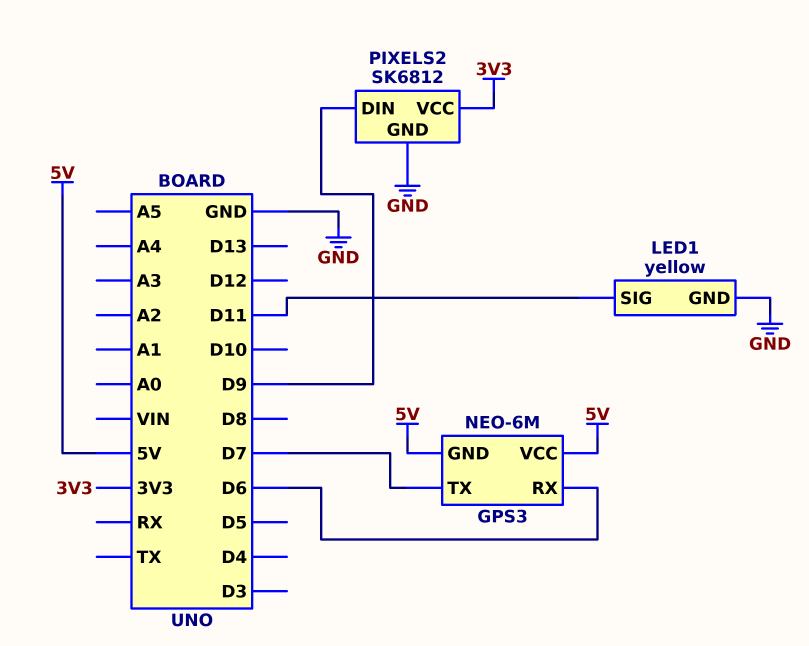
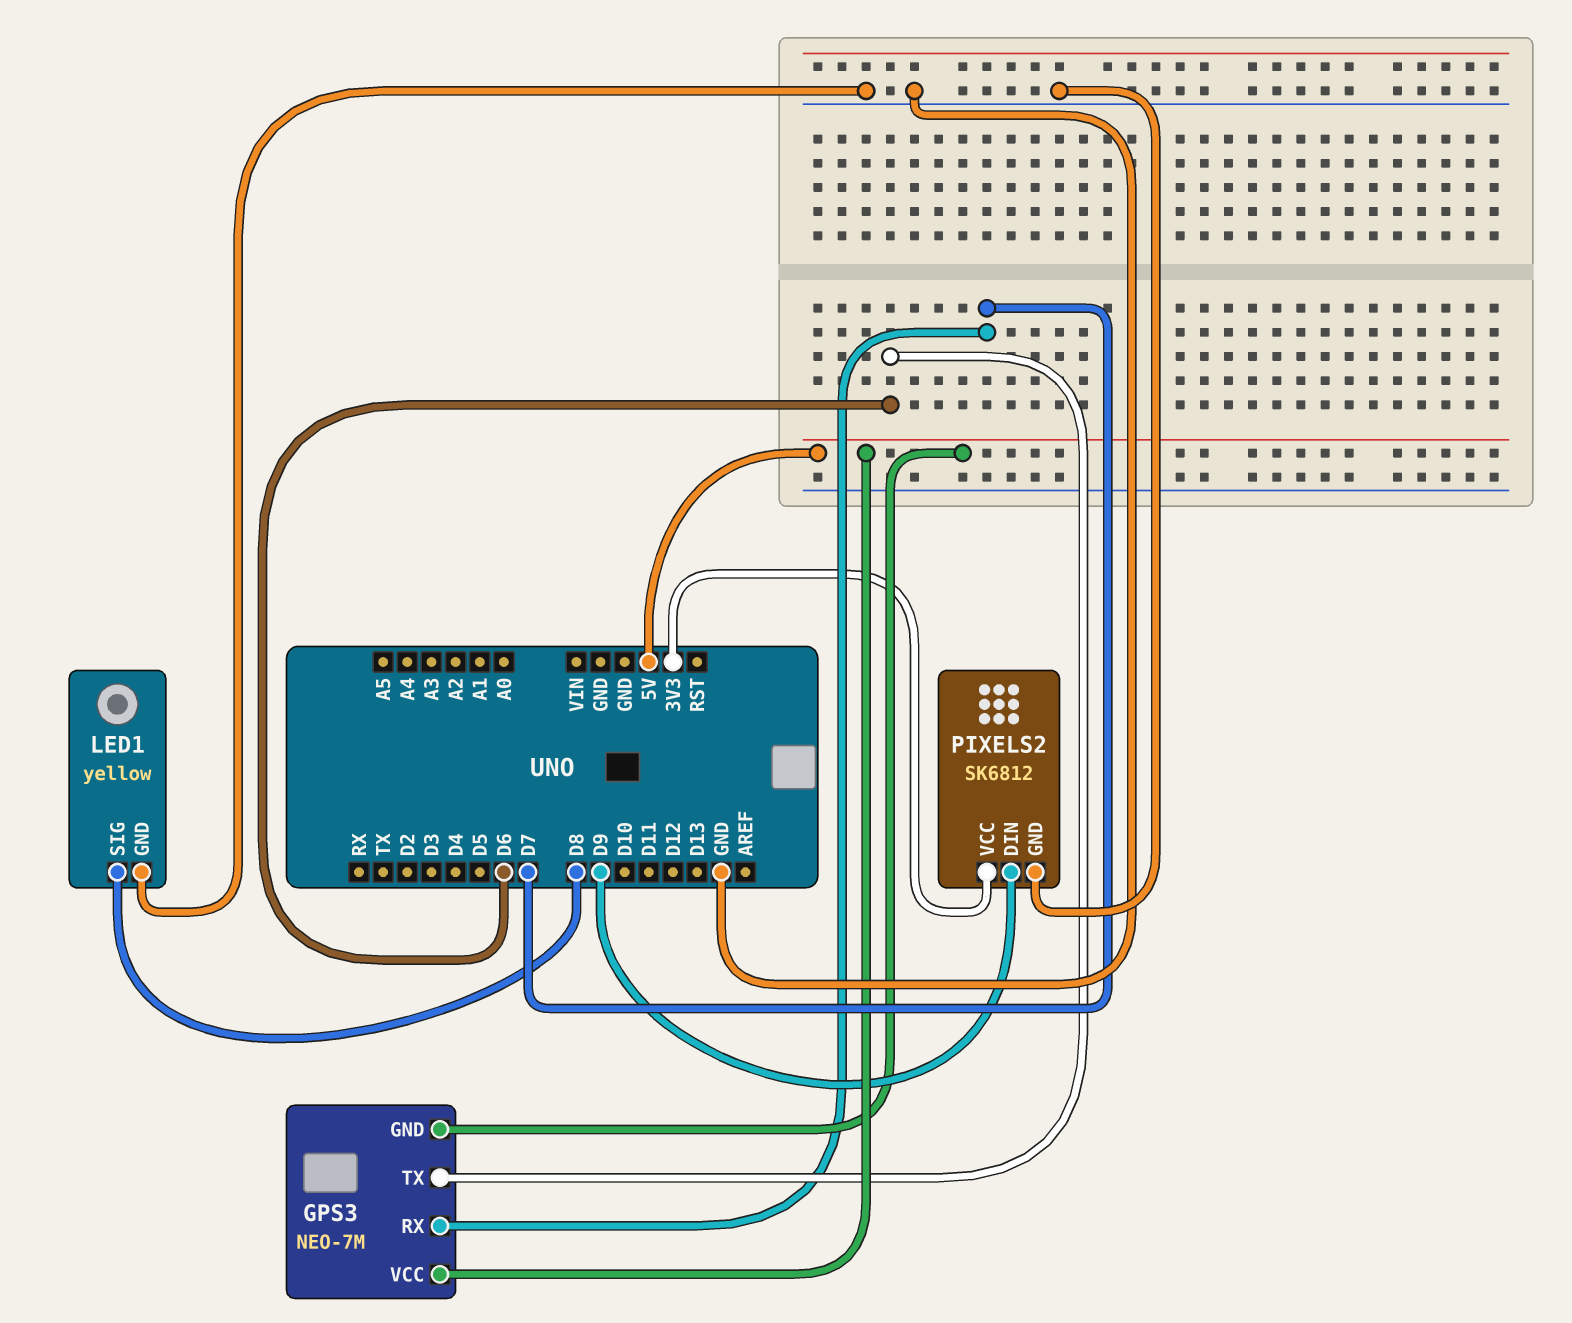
GPS3: NEO-6M -> NEO-7M
GPS3 pin RX: D6 -> D7
GPS3 pin TX: D7 -> D6
LED1 pin SIG: D11 -> D8

